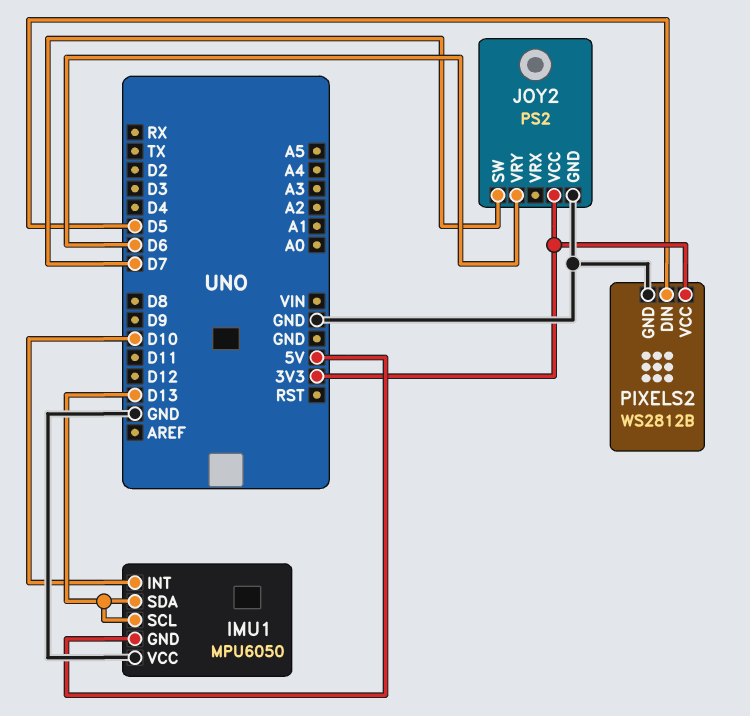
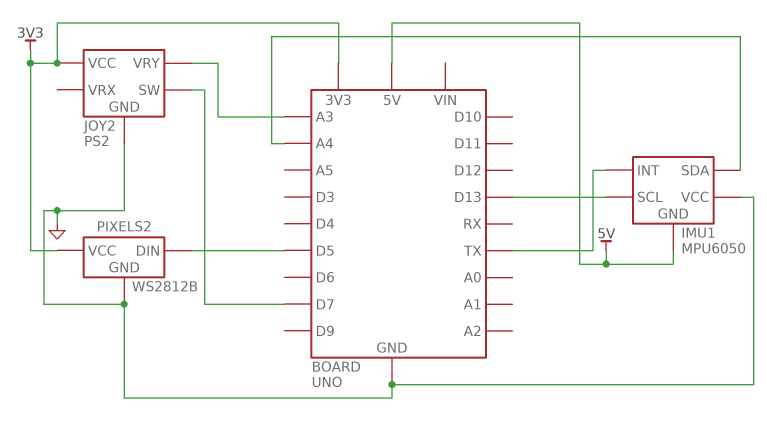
IMU1 pin INT: D10 -> TX
IMU1 pin SDA: D13 -> A4
JOY2 pin VRY: D6 -> A3

